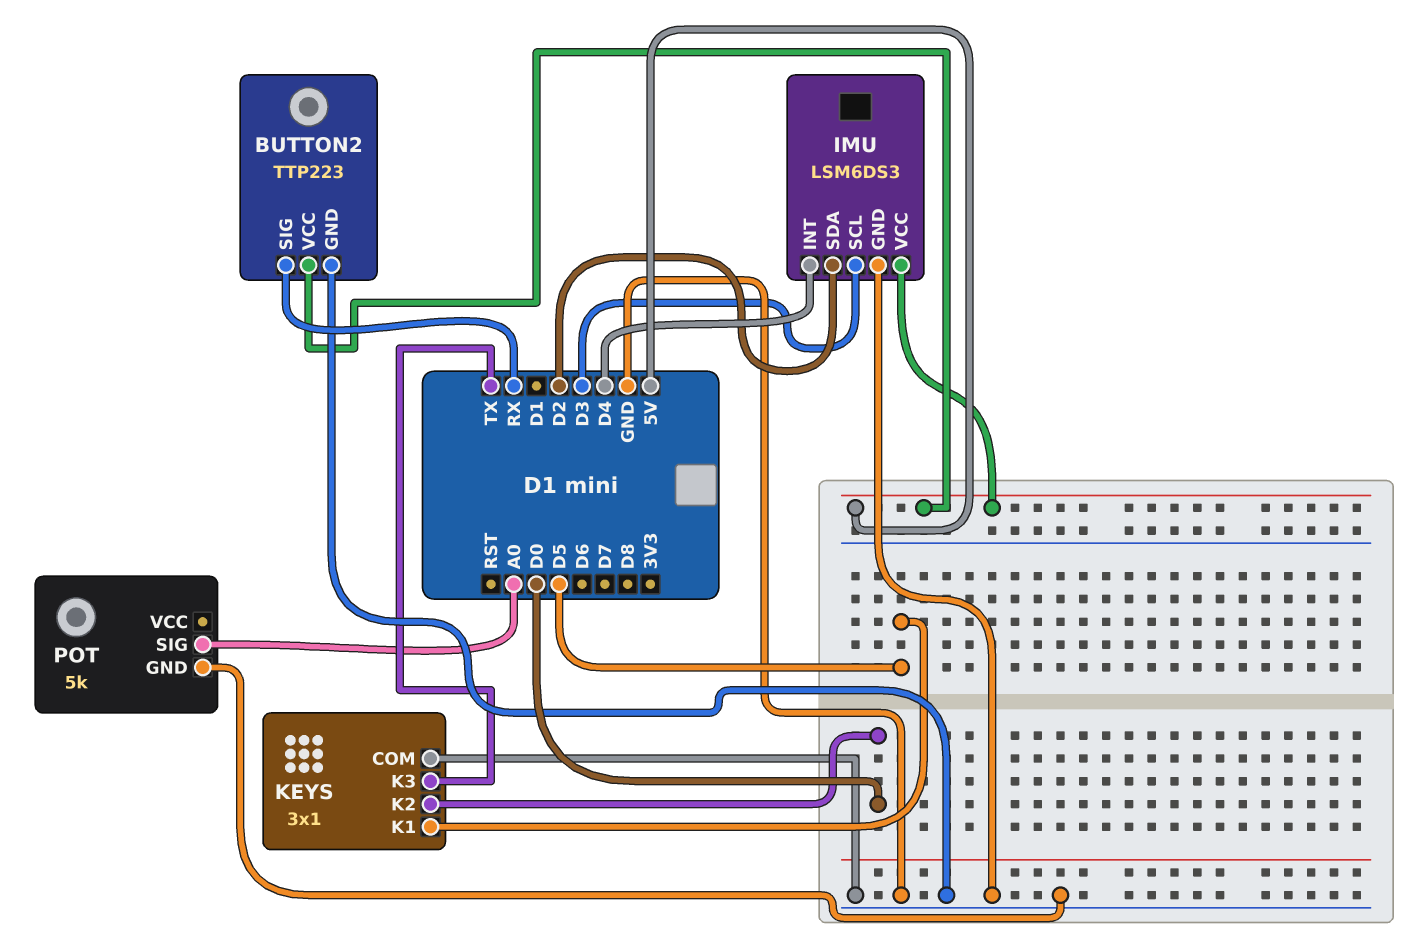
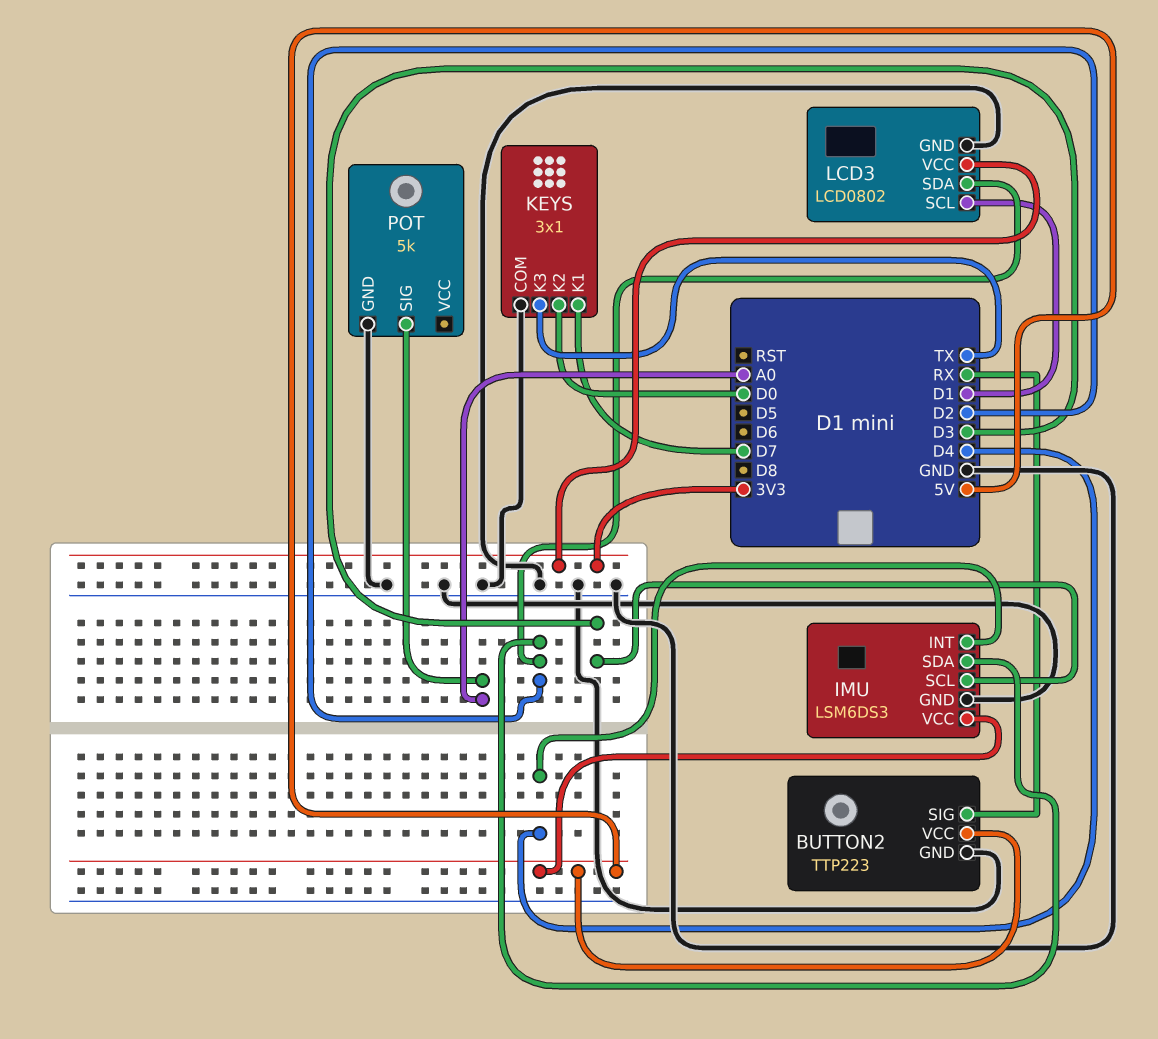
KEYS pin K1: D5 -> D7
LCD3: none -> LCD0802
LCD3 pin GND: none -> GND
LCD3 pin SCL: none -> D1
LCD3 pin SDA: none -> D2
LCD3 pin VCC: none -> 3V3

